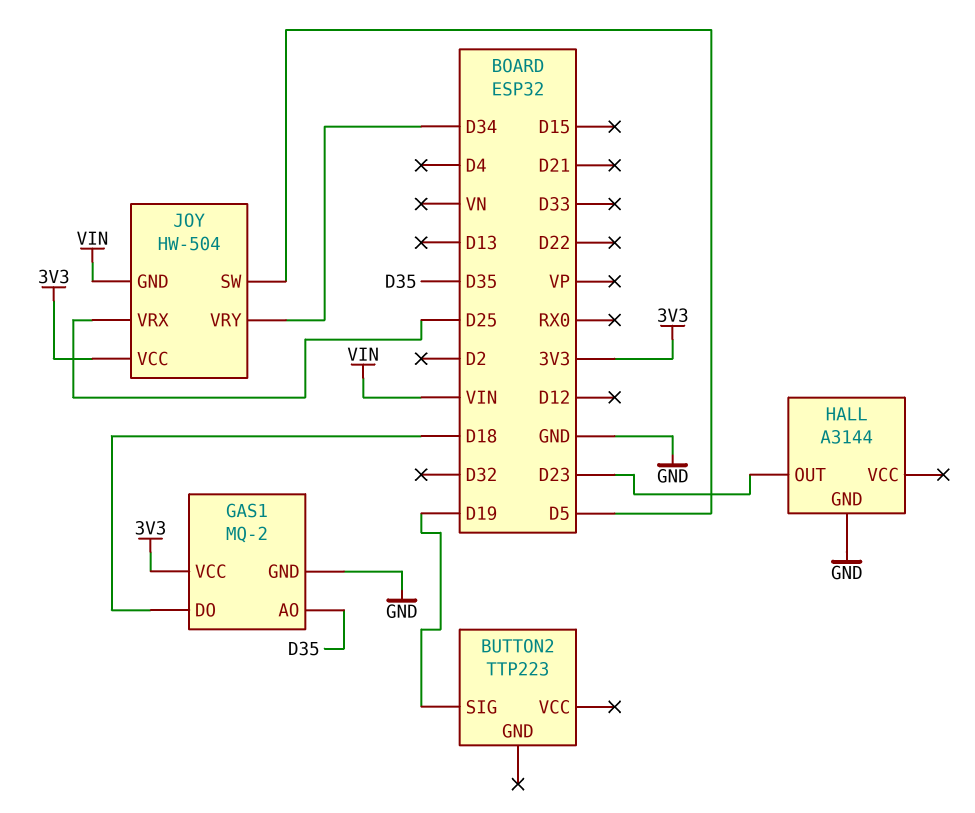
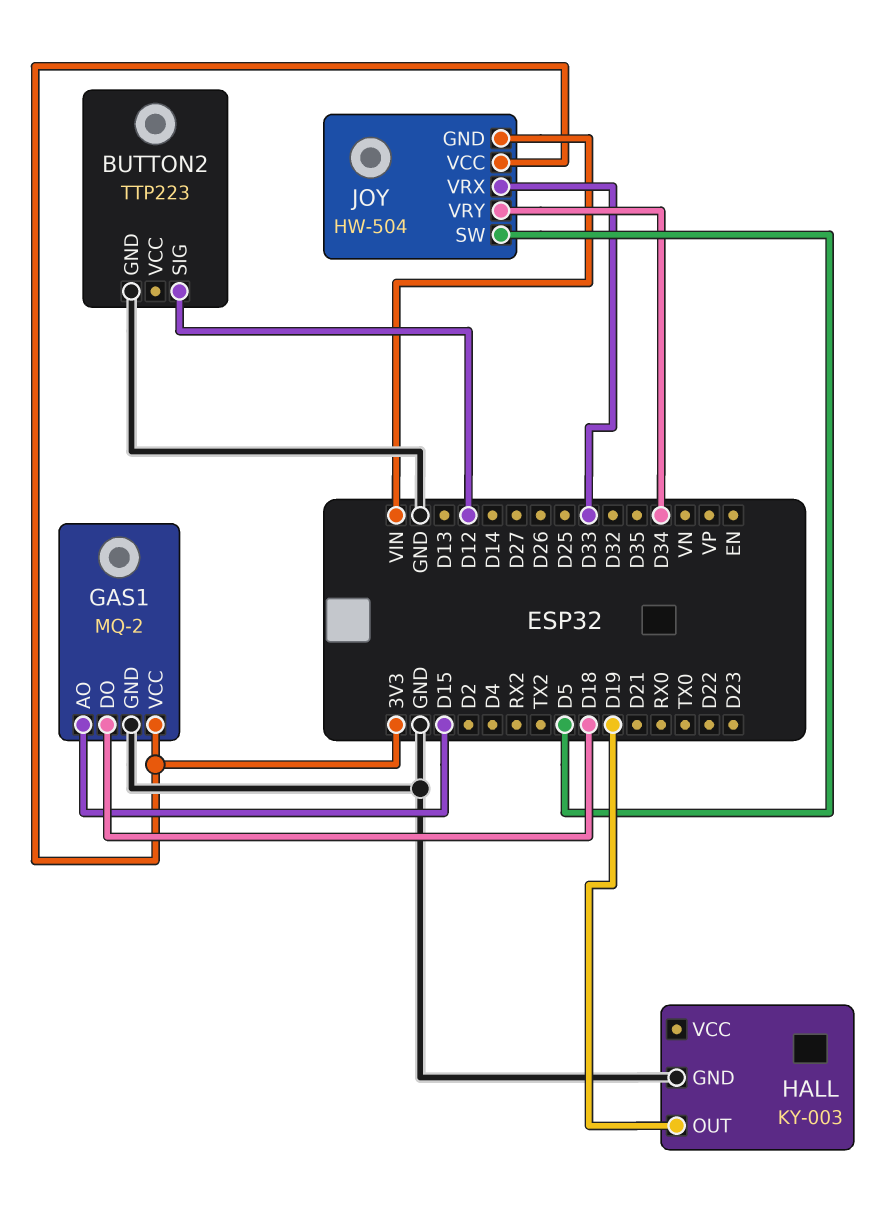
BUTTON2 pin GND: none -> GND
BUTTON2 pin SIG: D19 -> D12
GAS1 pin AO: D35 -> D15
HALL: A3144 -> KY-003
HALL pin OUT: D23 -> D19
JOY pin VRX: D25 -> D33

